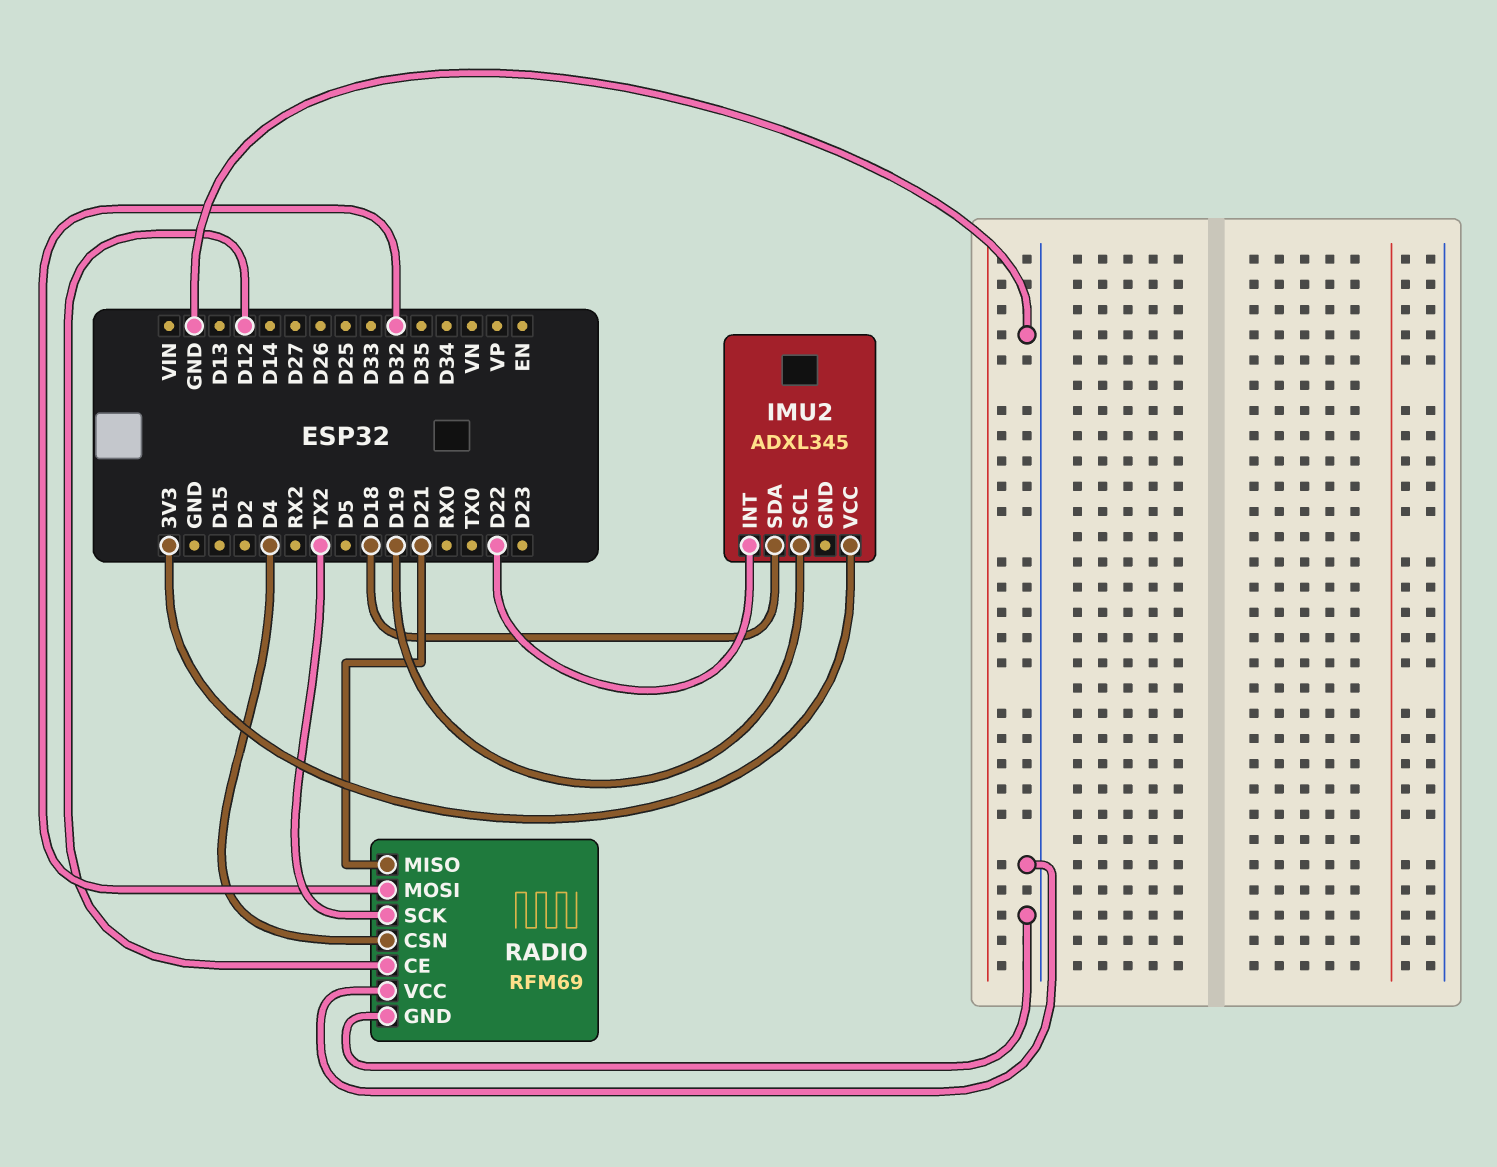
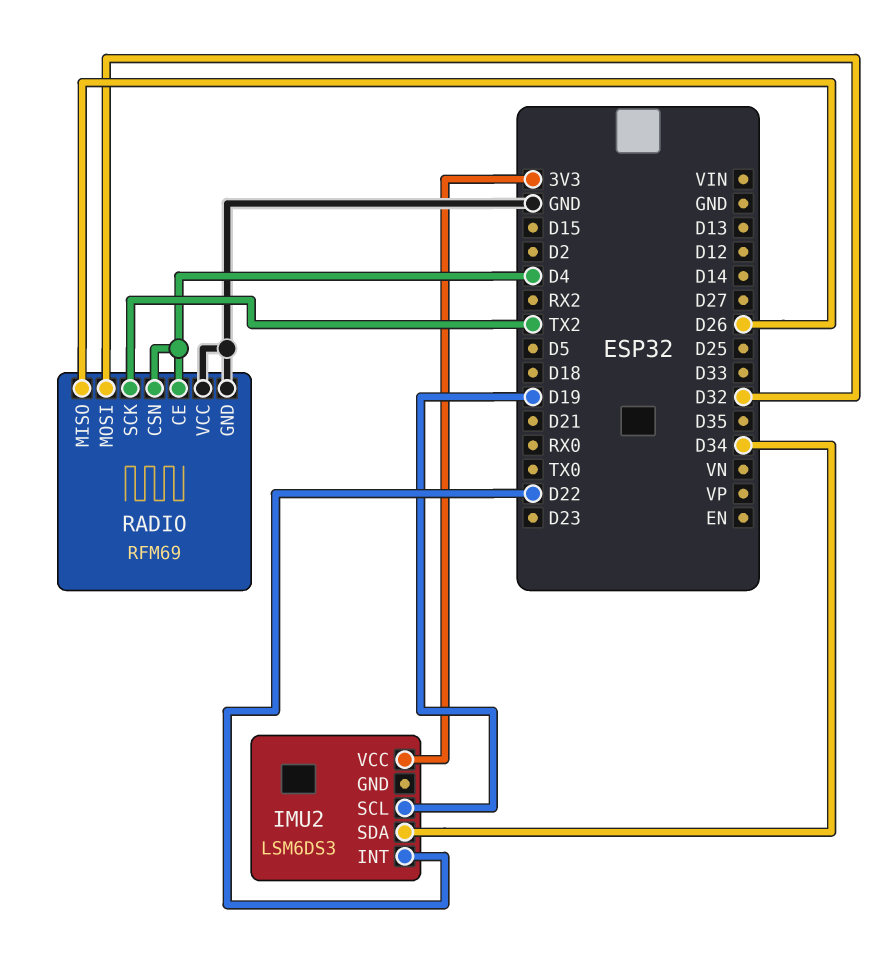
IMU2: ADXL345 -> LSM6DS3
IMU2 pin SDA: D18 -> D34
RADIO pin CE: D12 -> D4
RADIO pin MISO: D21 -> D26

